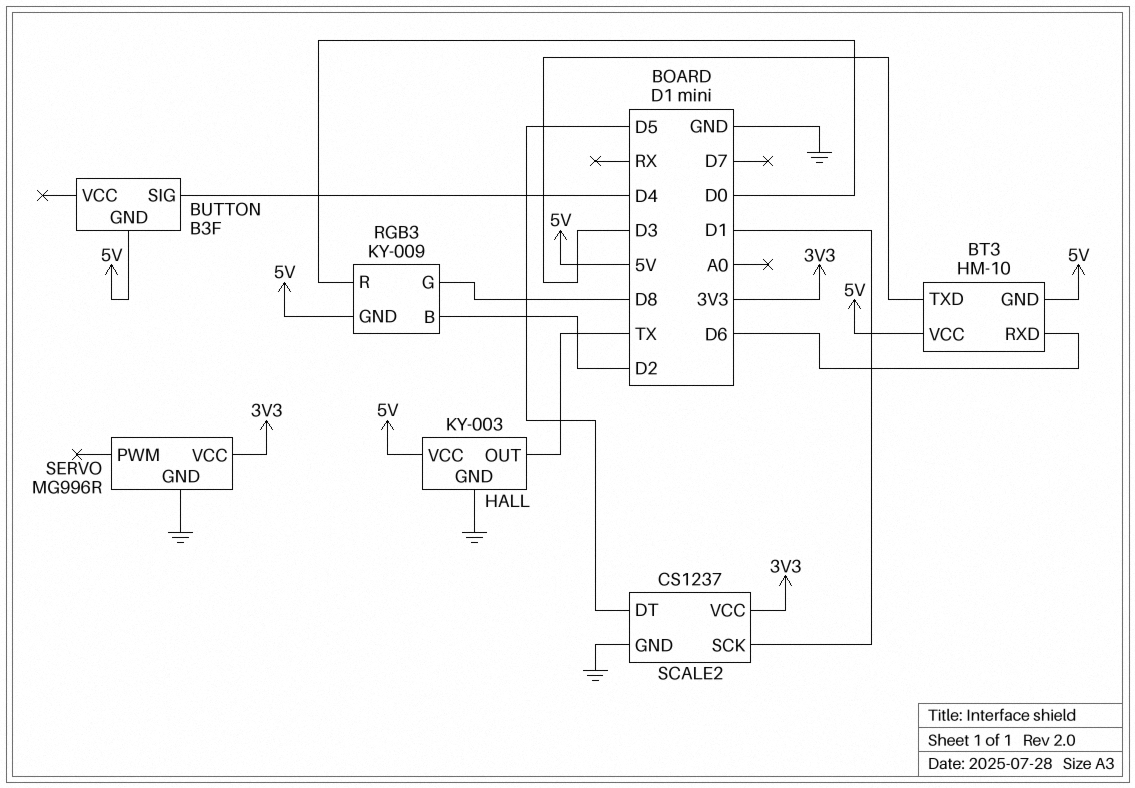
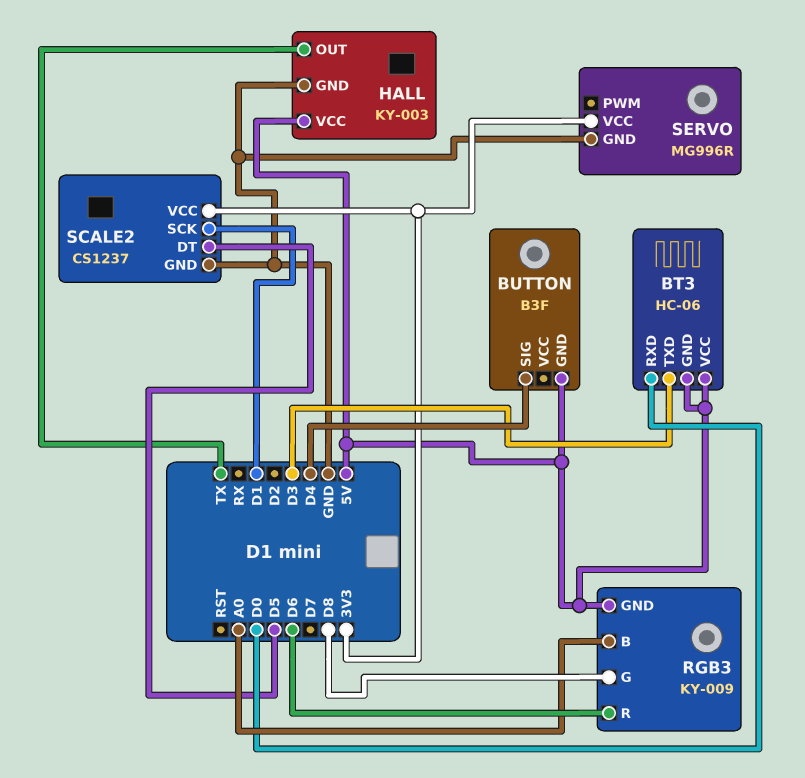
BT3: HM-10 -> HC-06
BT3 pin RXD: D6 -> D0
RGB3 pin B: D2 -> A0
RGB3 pin R: D0 -> D6

